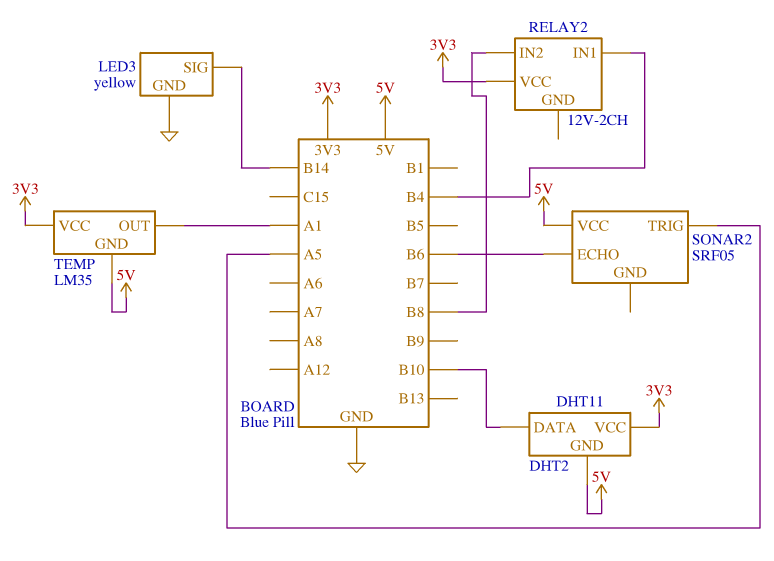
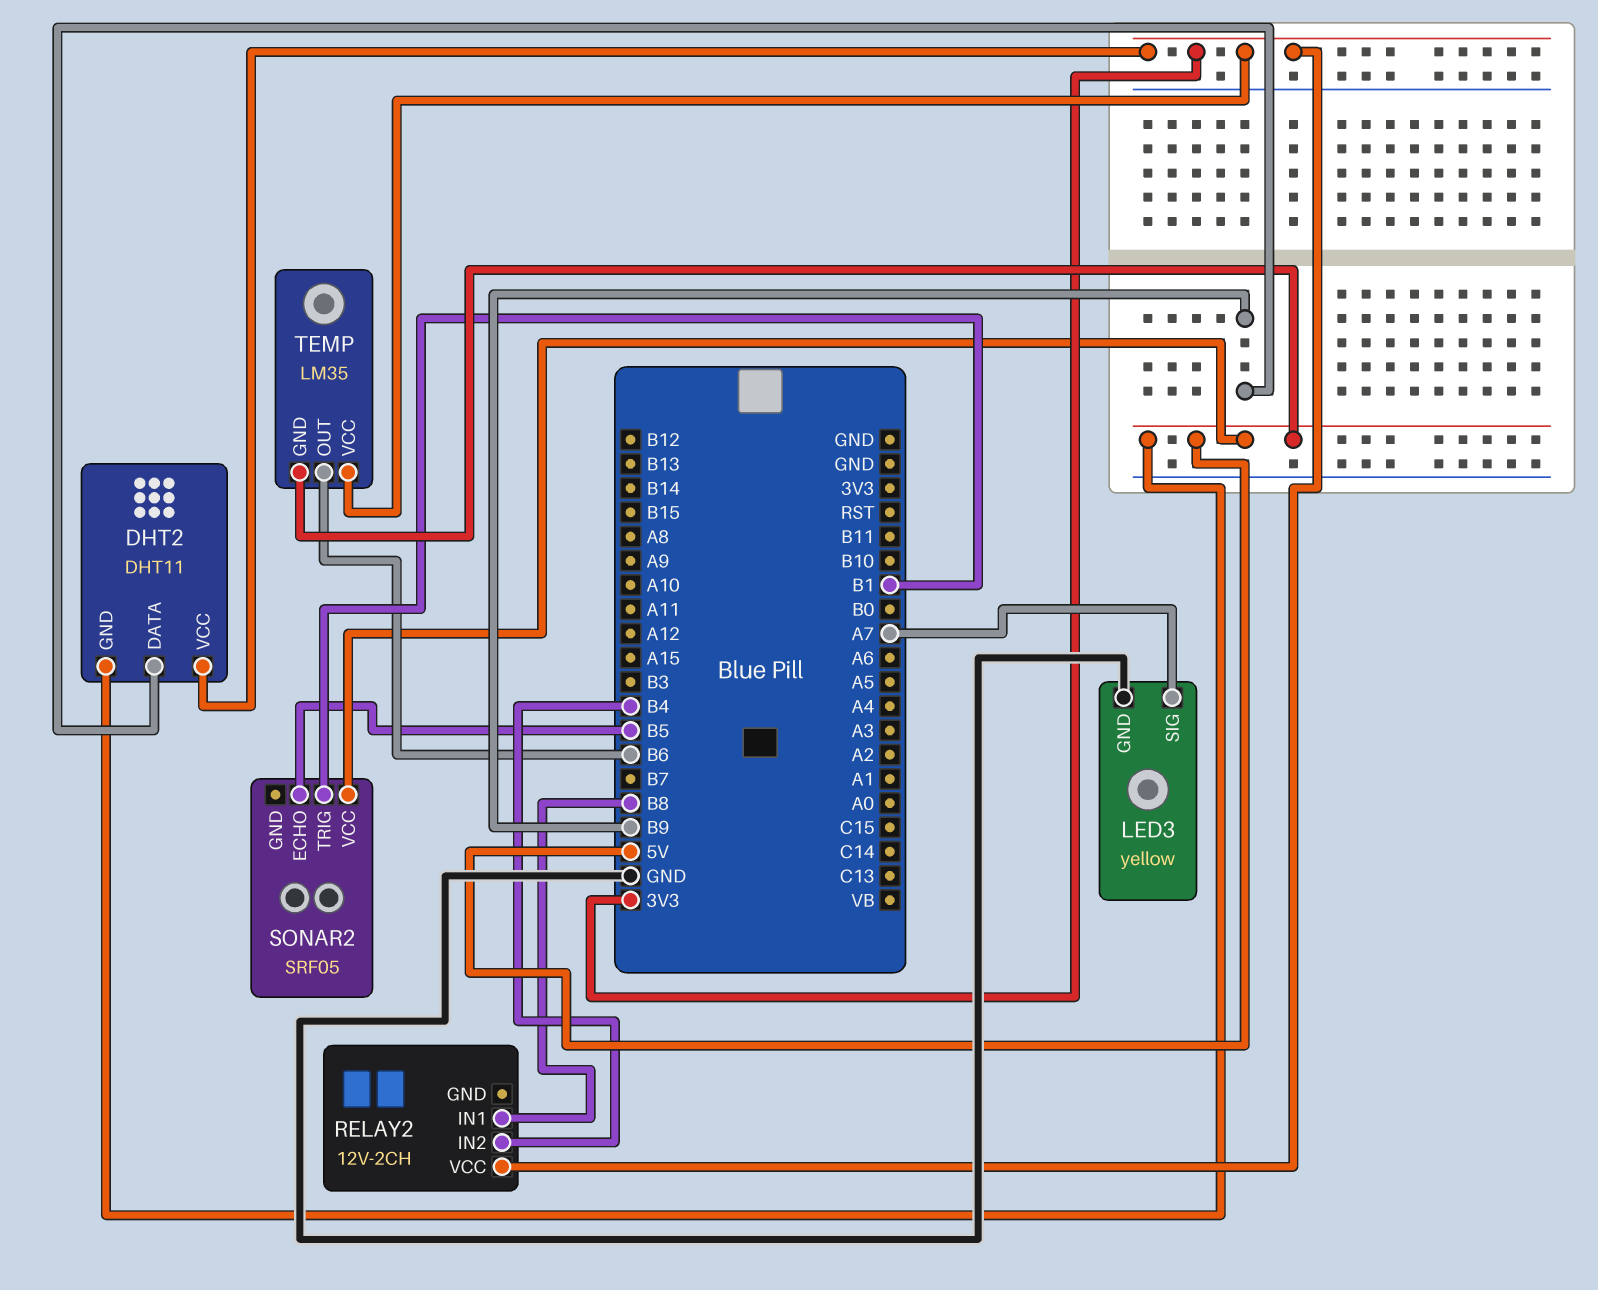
DHT2 pin DATA: B10 -> B9
LED3 pin SIG: B14 -> A7
RELAY2 pin IN1: B4 -> B8
RELAY2 pin IN2: B8 -> B4
SONAR2 pin ECHO: B6 -> B5
SONAR2 pin TRIG: A5 -> B1
TEMP pin OUT: A1 -> B6

